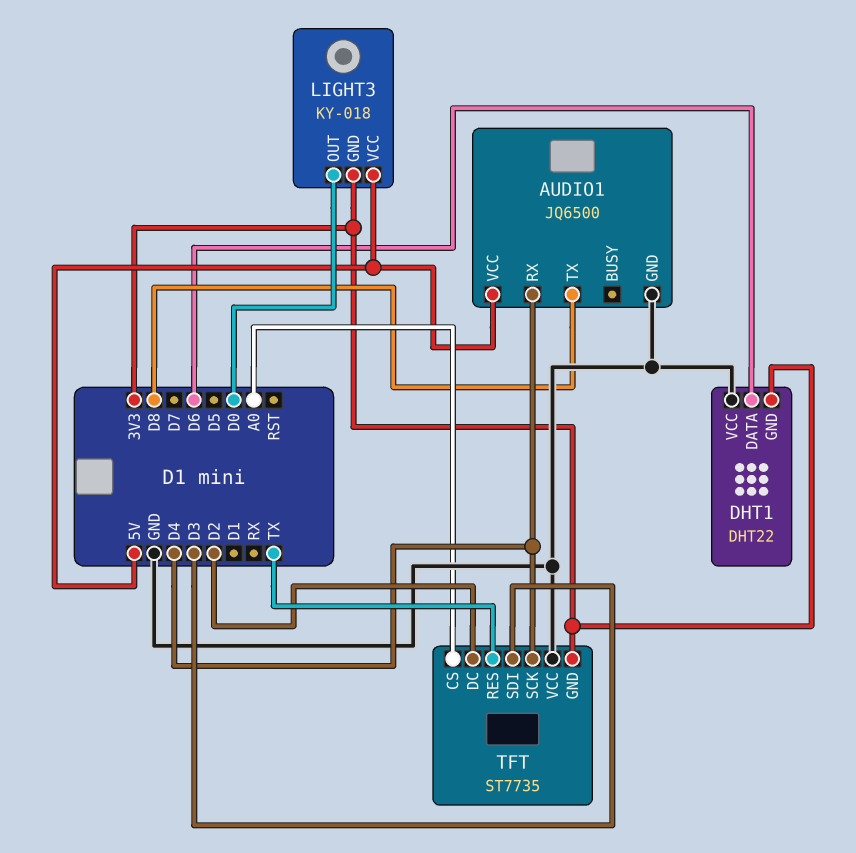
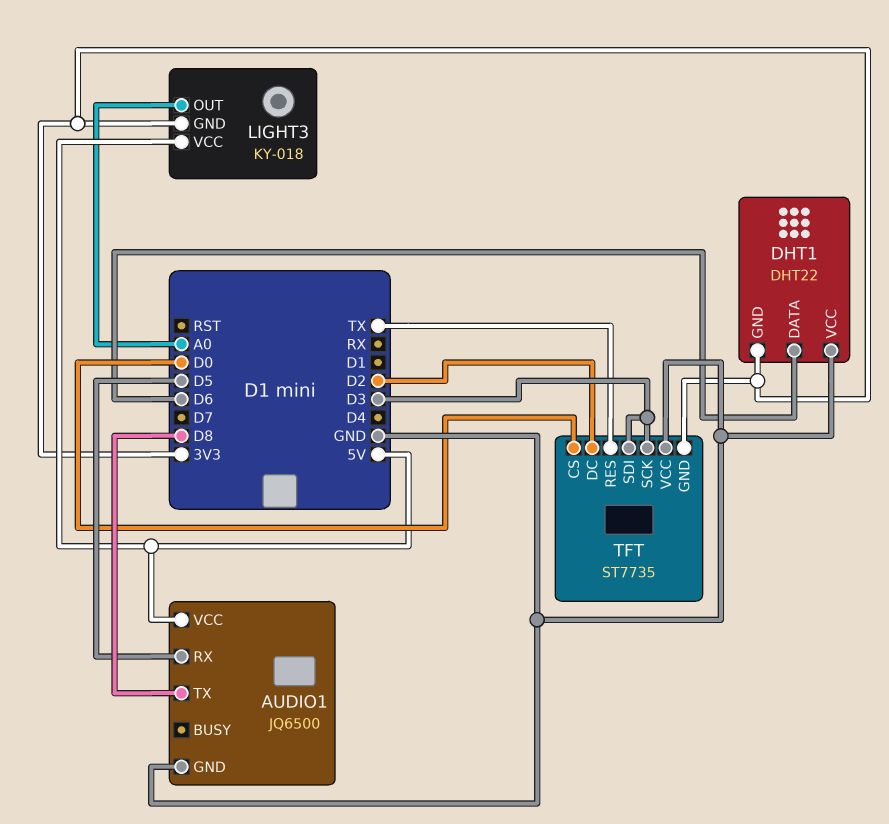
AUDIO1 pin RX: D4 -> D5
LIGHT3 pin OUT: D0 -> A0
TFT pin CS: A0 -> D0
TFT pin SCK: D4 -> D3

